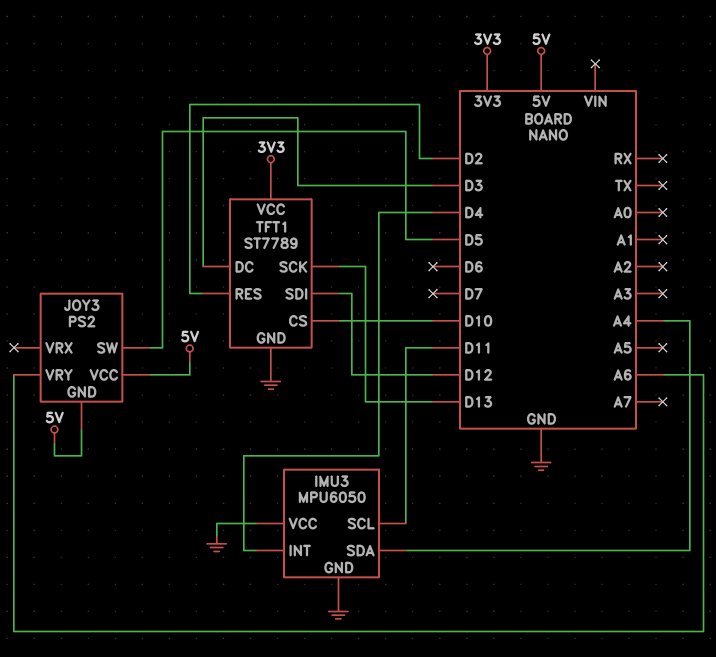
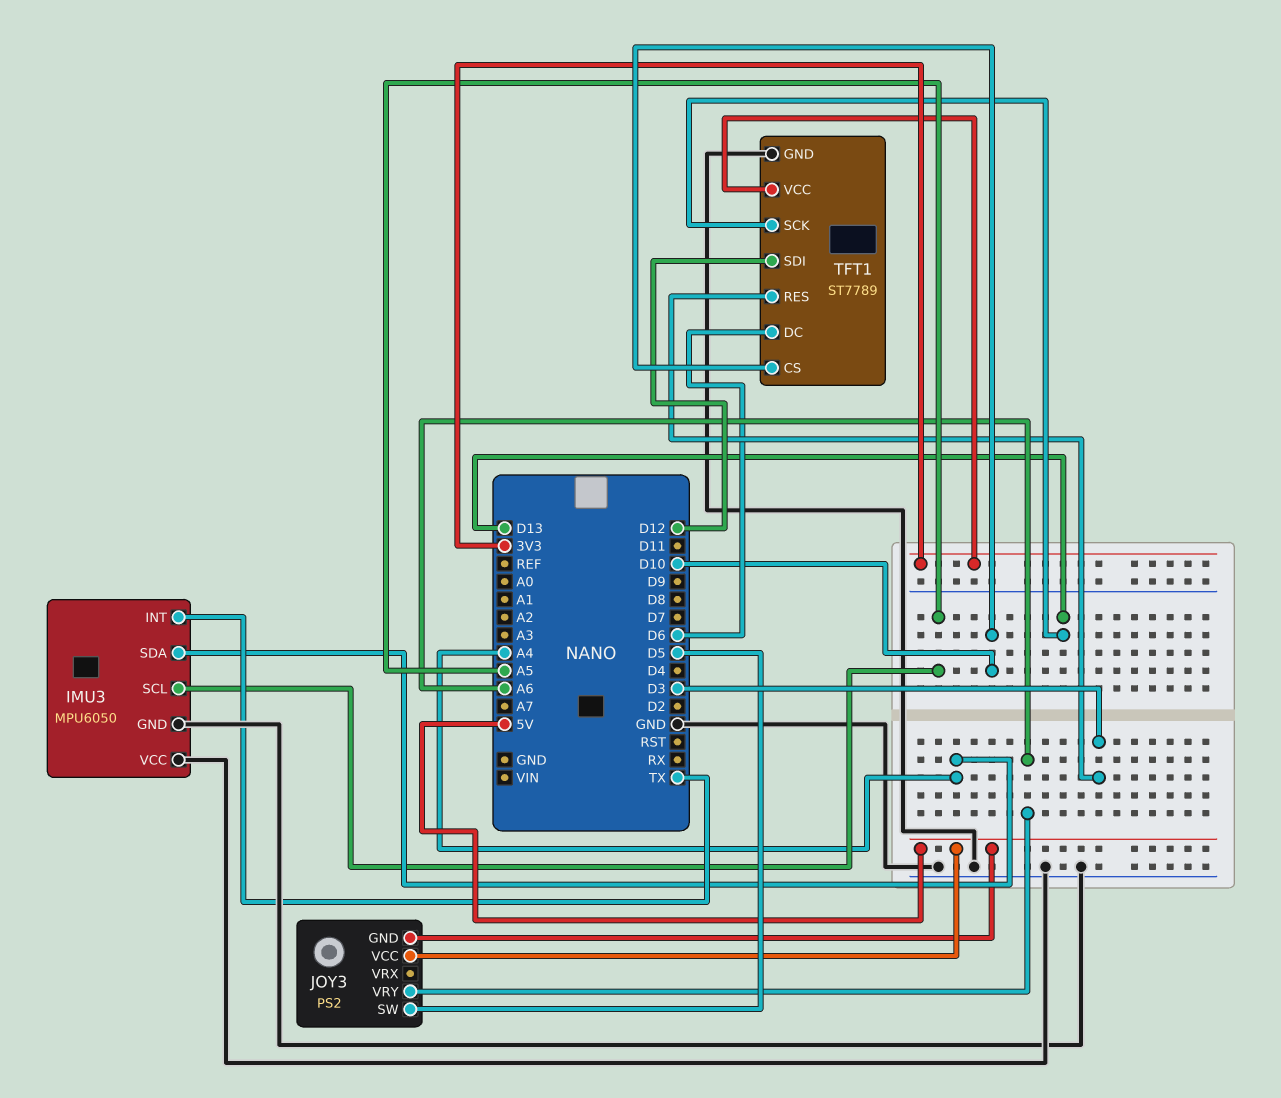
IMU3 pin INT: D4 -> TX
IMU3 pin SCL: D11 -> A5
TFT1 pin DC: D3 -> D6
TFT1 pin RES: D2 -> D3

